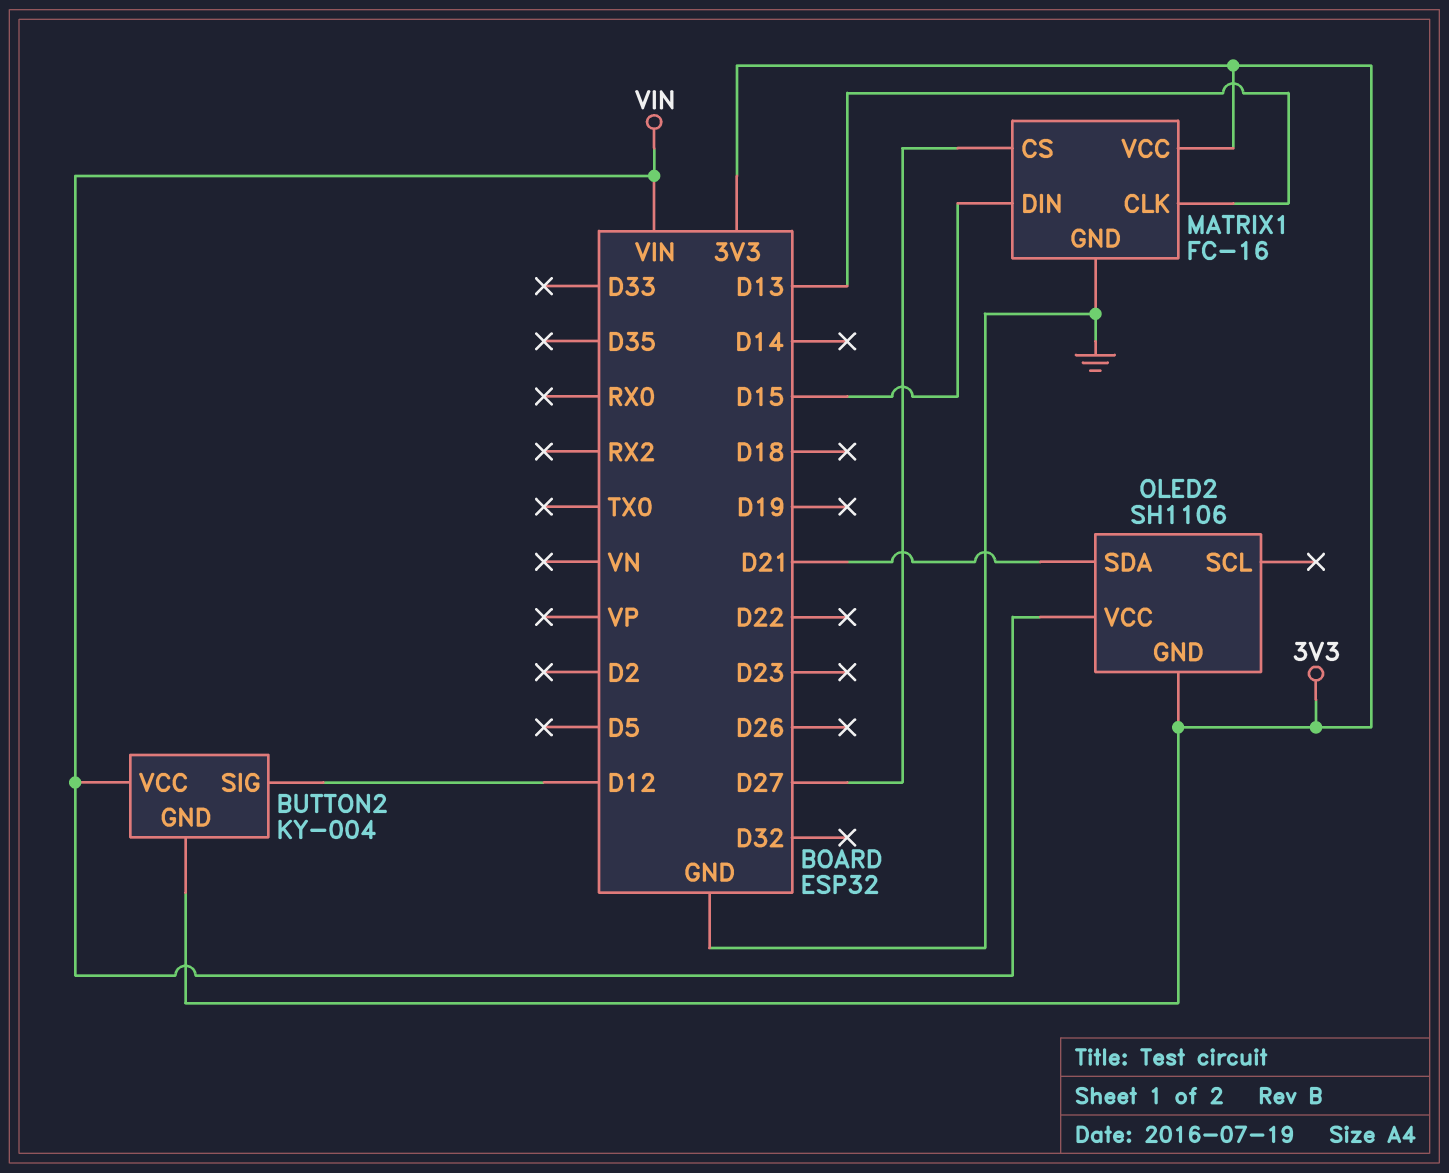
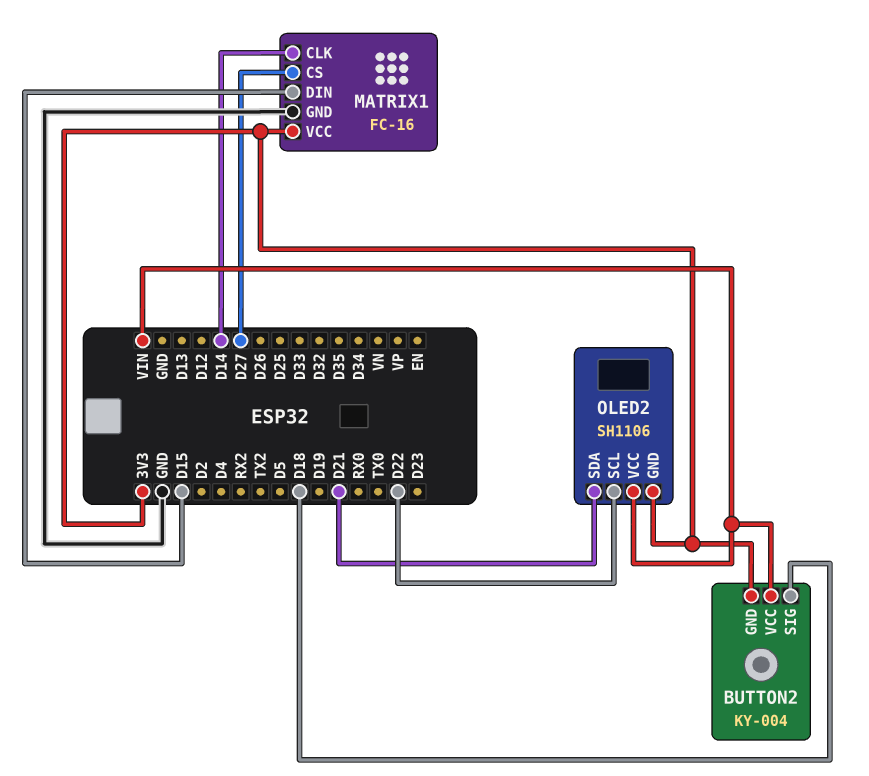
BUTTON2 pin SIG: D12 -> D18
MATRIX1 pin CLK: D13 -> D14
OLED2 pin SCL: none -> D22

